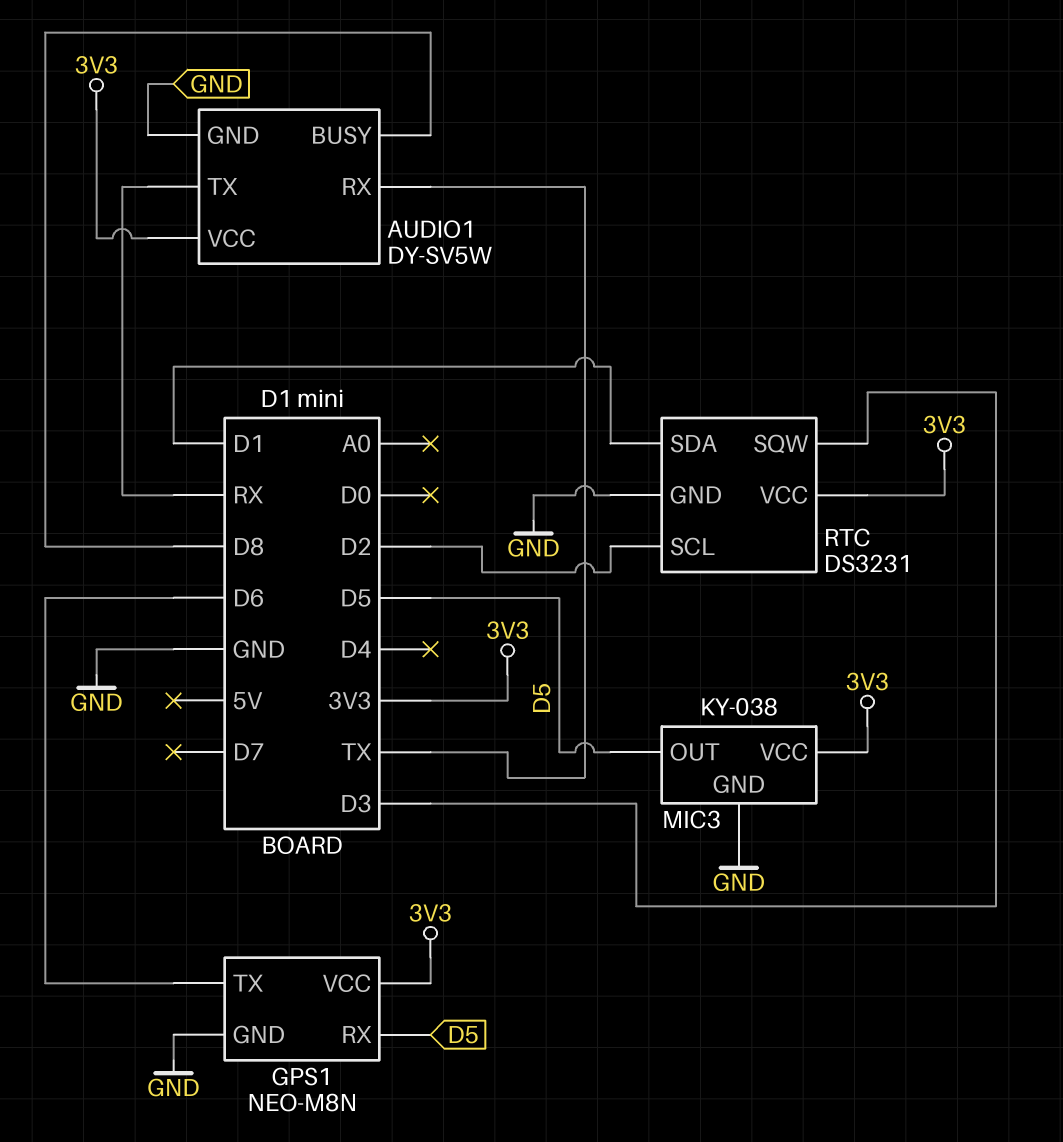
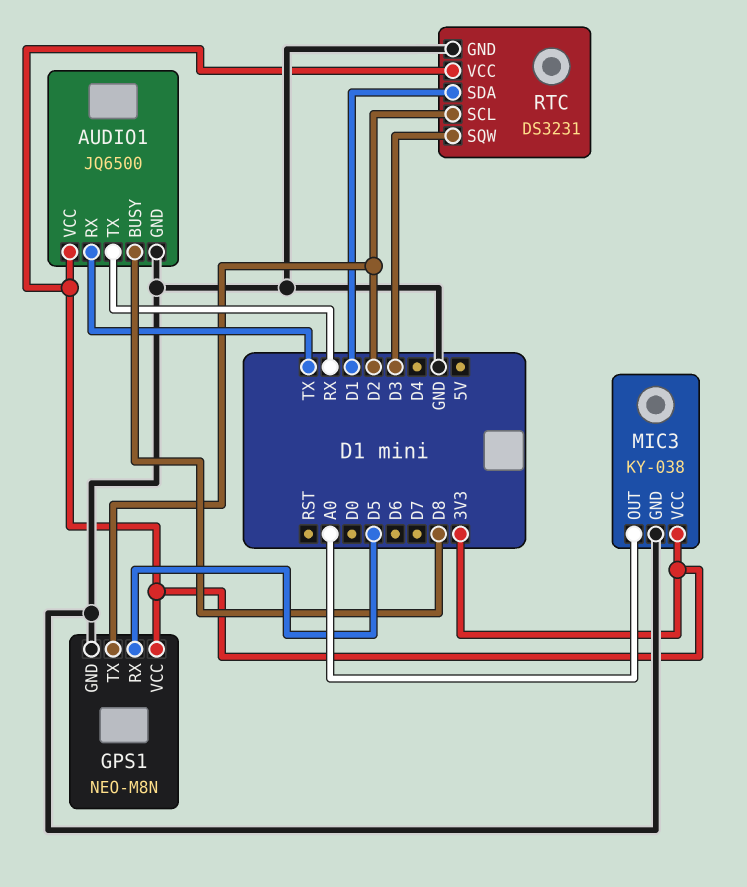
AUDIO1: DY-SV5W -> JQ6500
GPS1 pin TX: D6 -> D2
MIC3 pin OUT: D5 -> A0

